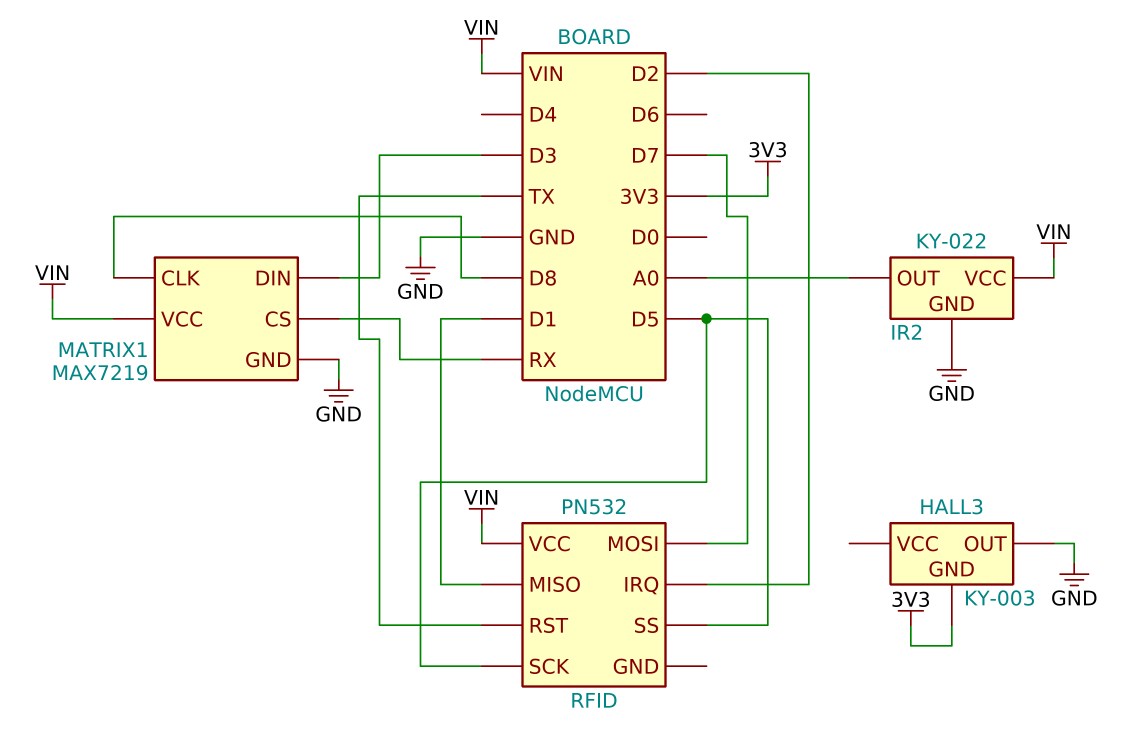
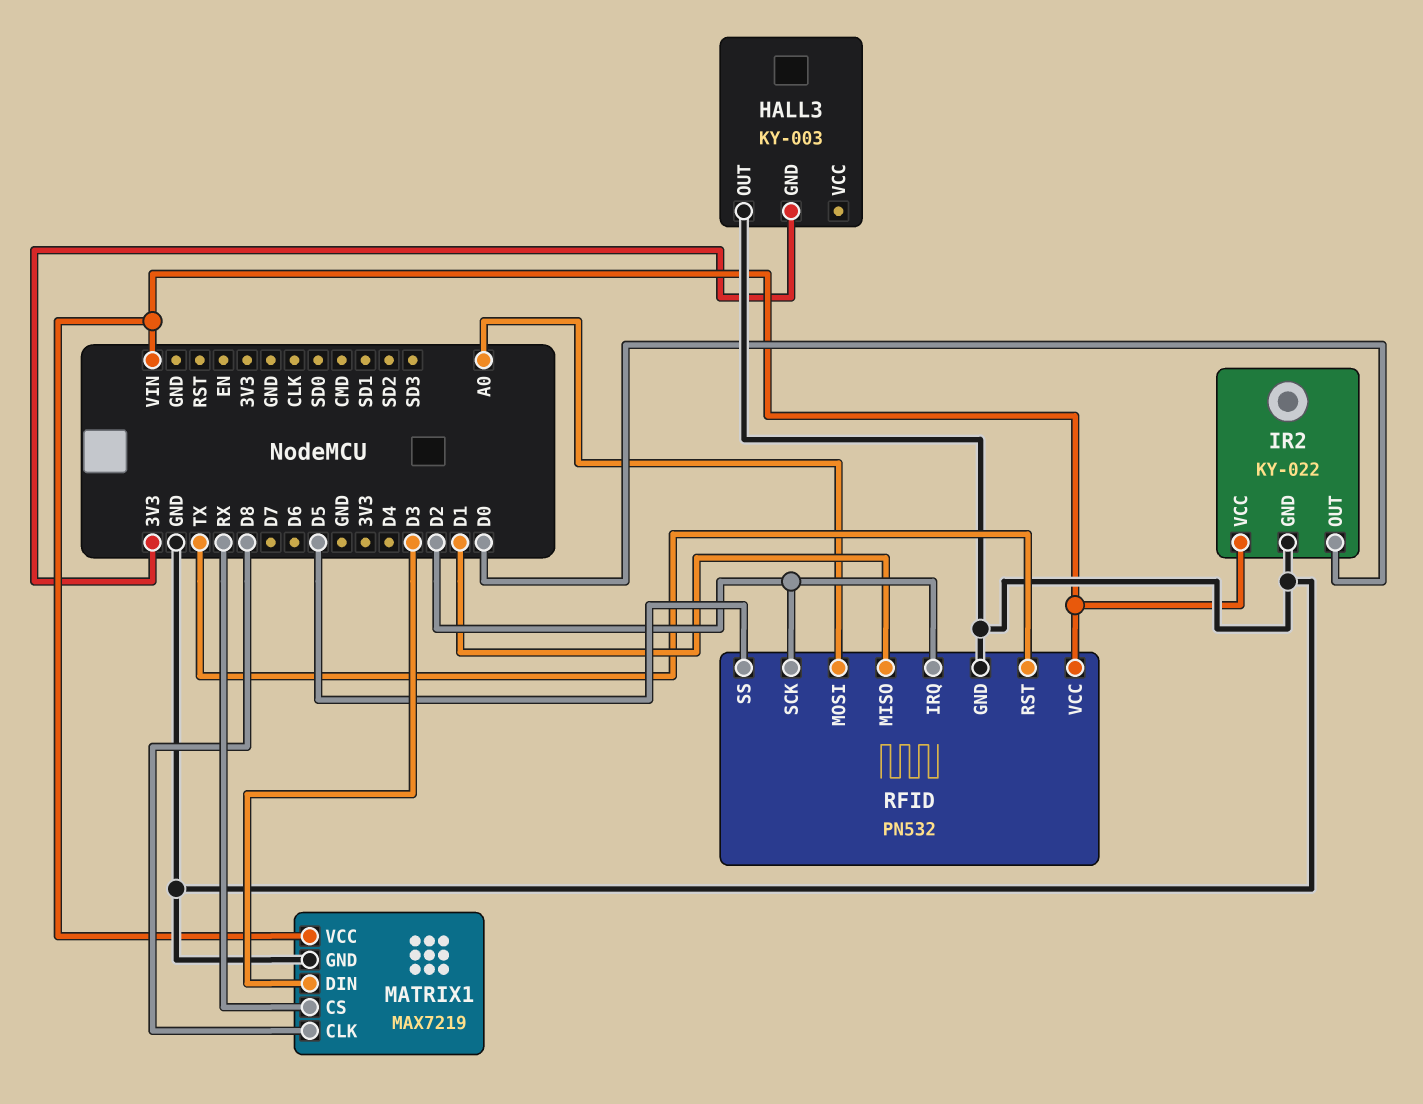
IR2 pin OUT: A0 -> D0
RFID pin GND: none -> GND
RFID pin MOSI: D7 -> A0
RFID pin SCK: D5 -> D2

